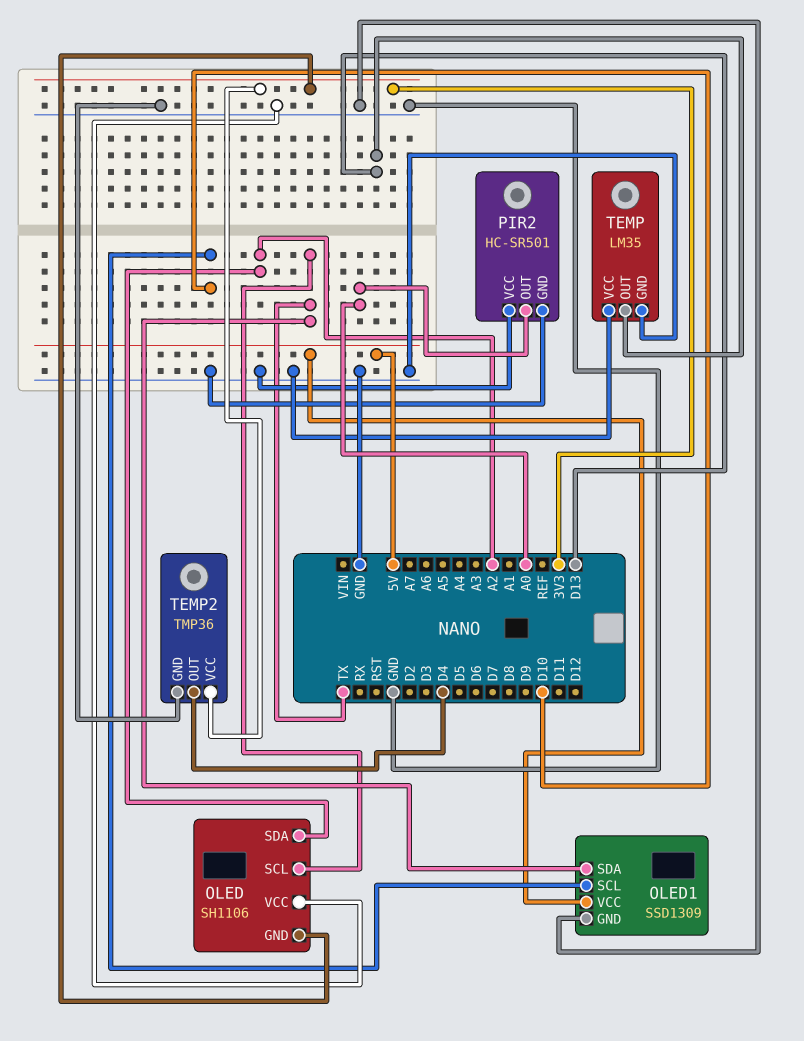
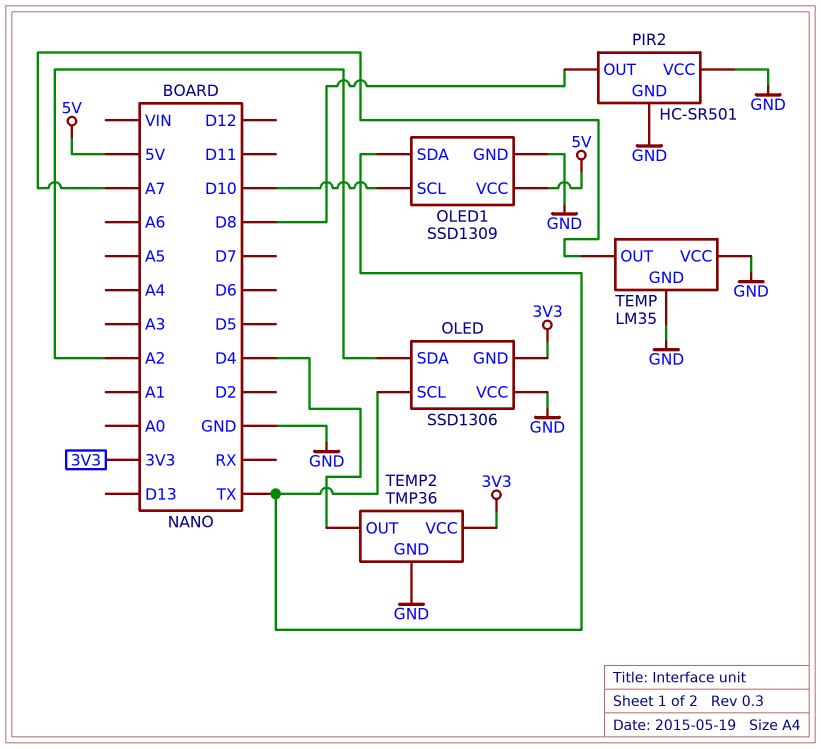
OLED: SH1106 -> SSD1306
PIR2 pin OUT: A0 -> D8
TEMP pin OUT: D13 -> A7

